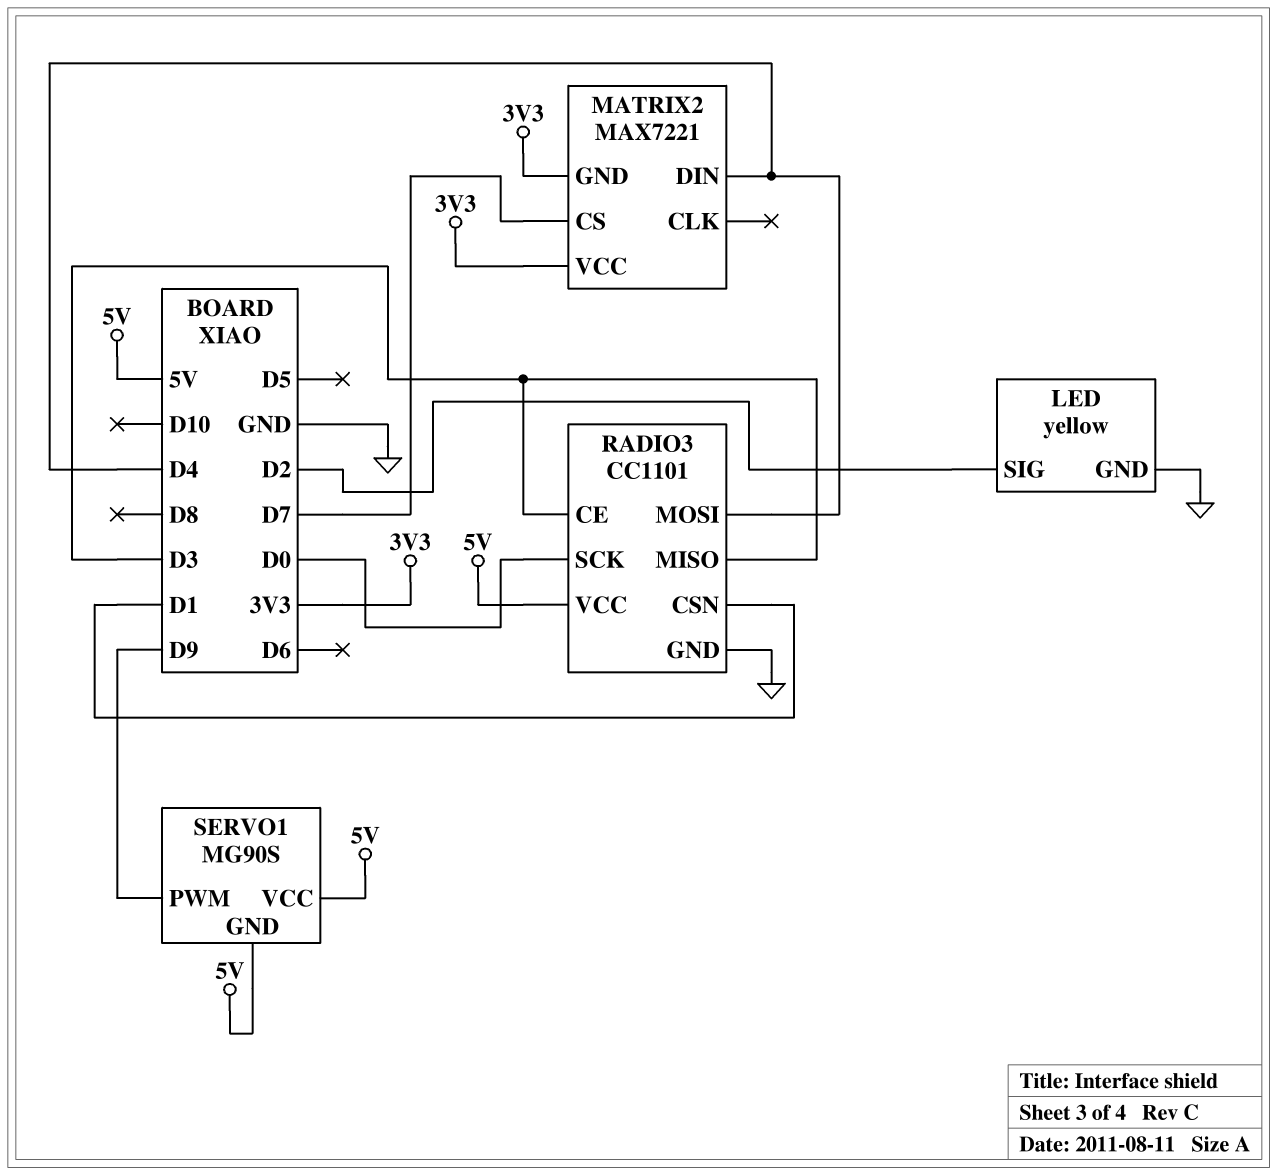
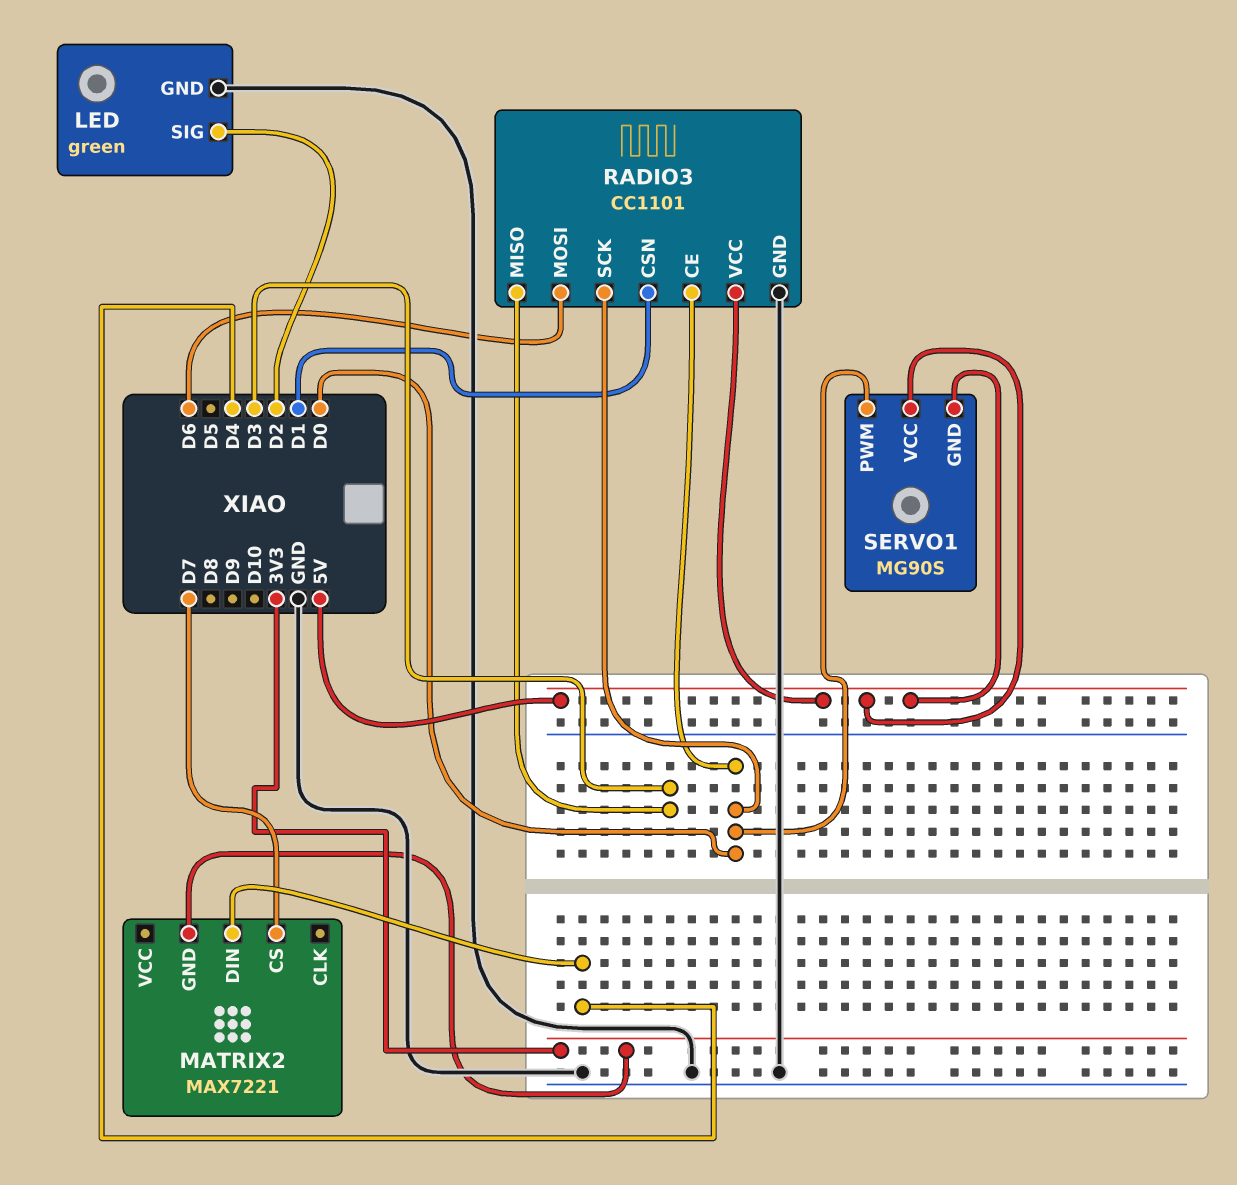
LED: yellow -> green
MATRIX2 pin VCC: 3V3 -> none
RADIO3 pin CE: D3 -> D0
RADIO3 pin MOSI: D4 -> D6
SERVO1 pin PWM: D9 -> D0

